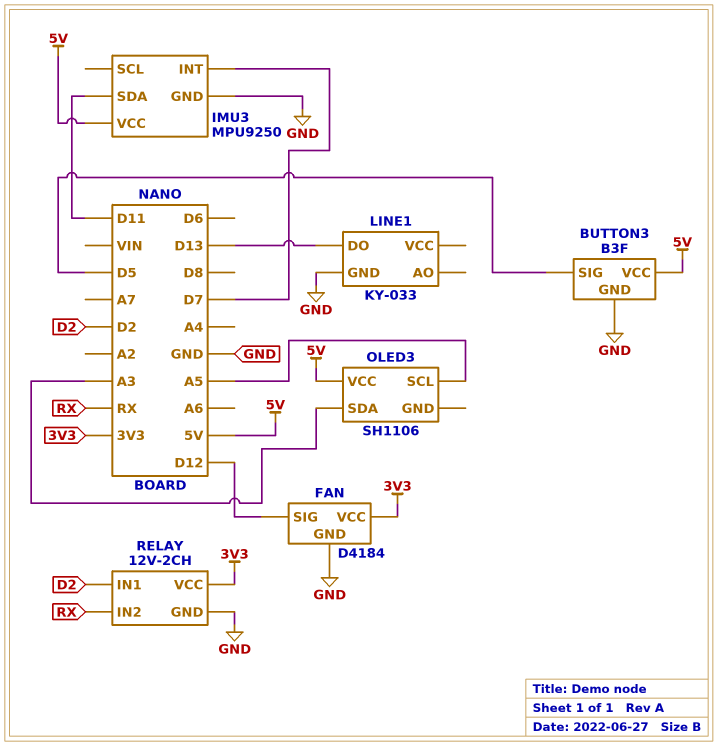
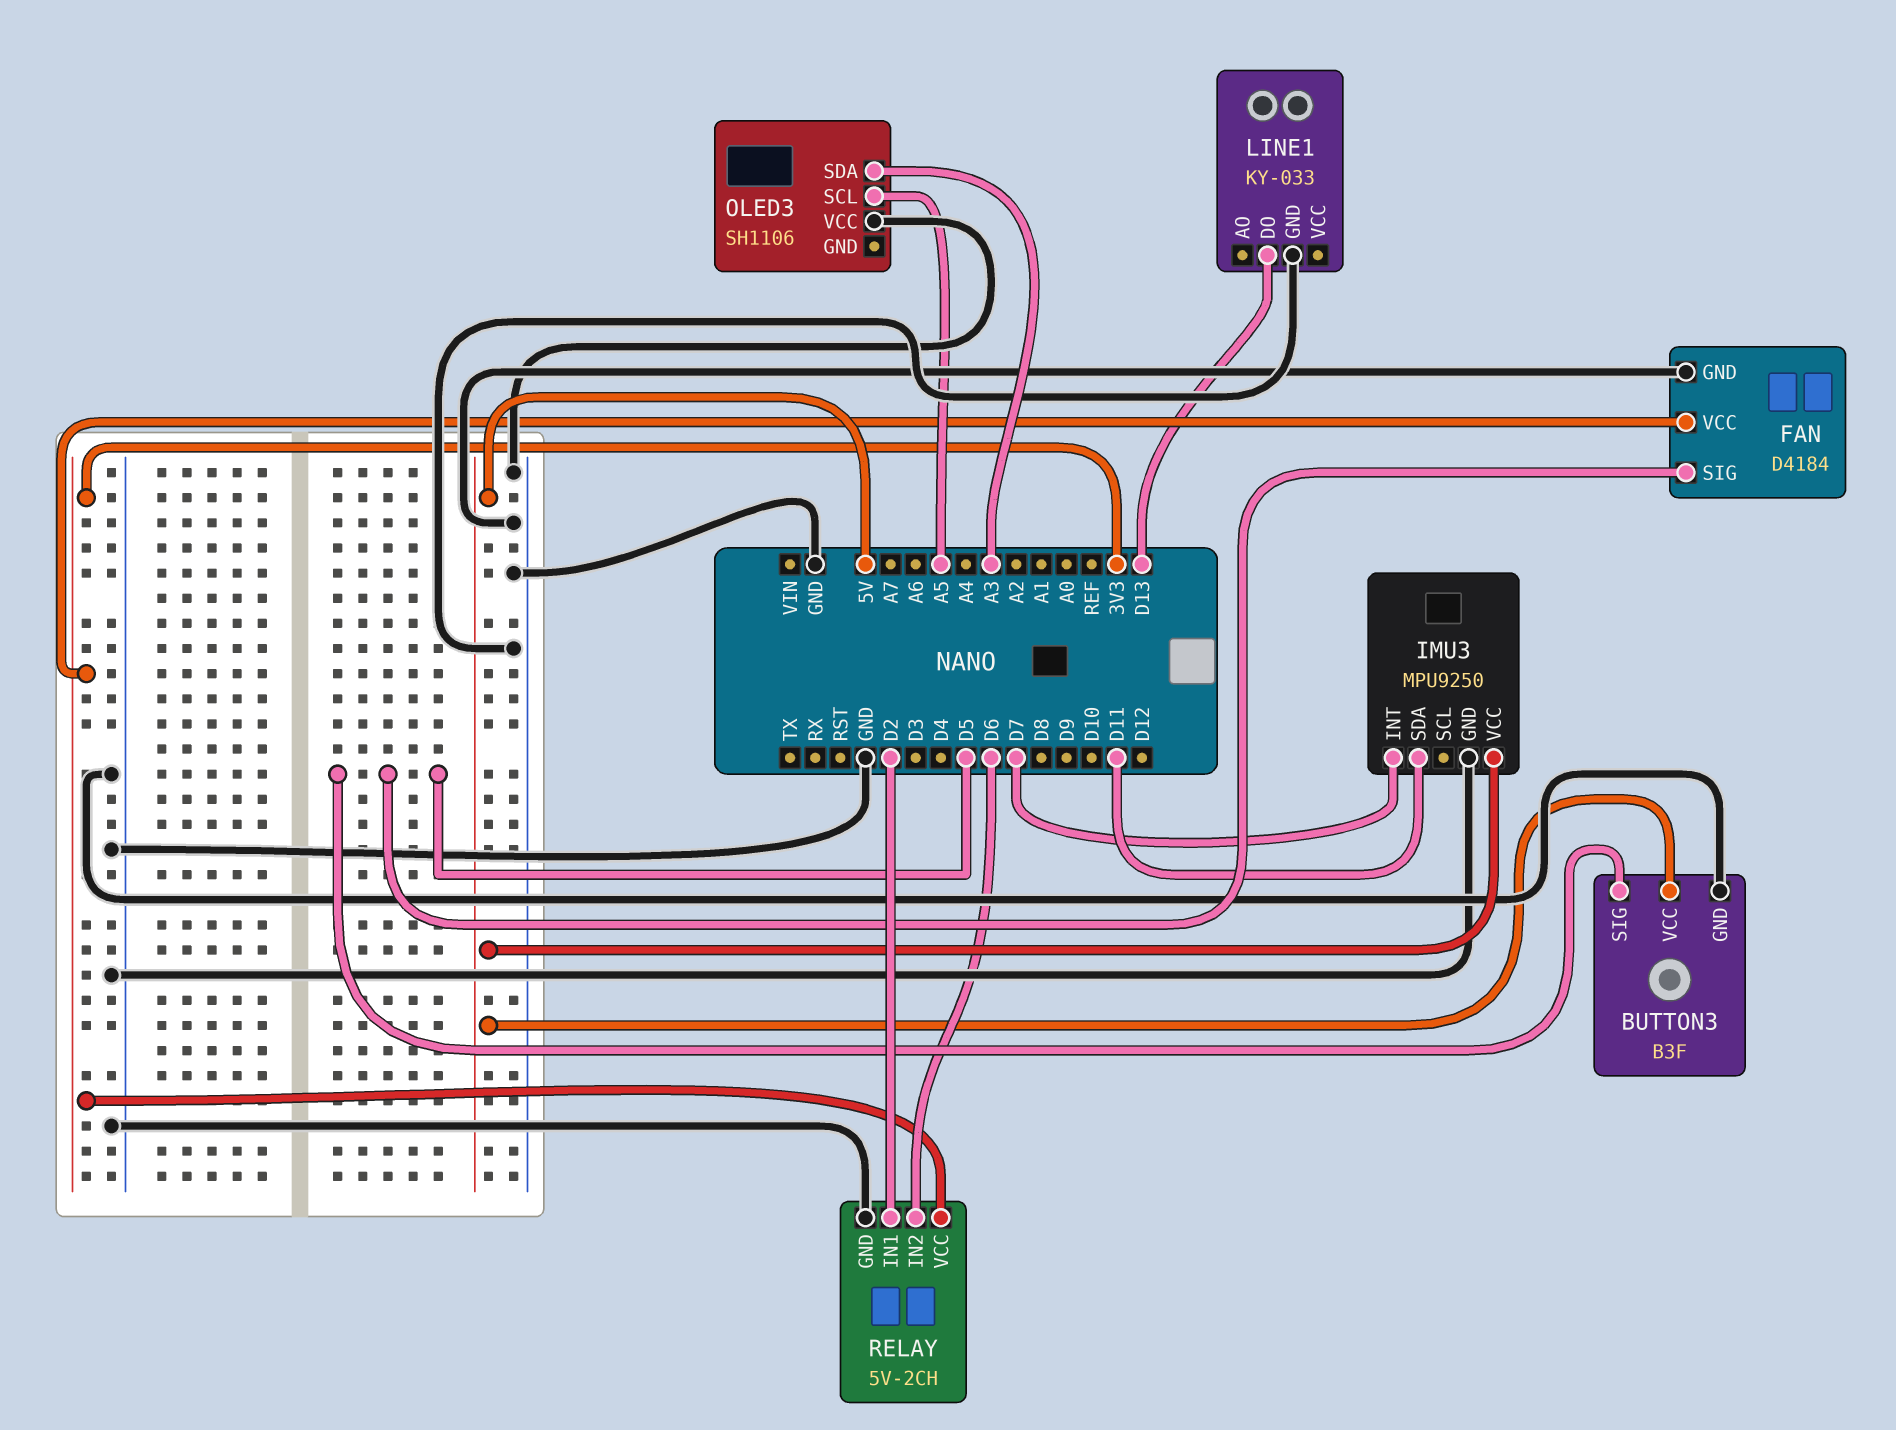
FAN pin SIG: D12 -> D5
OLED3 pin VCC: 5V -> GND
RELAY: 12V-2CH -> 5V-2CH
RELAY pin IN2: RX -> D6

